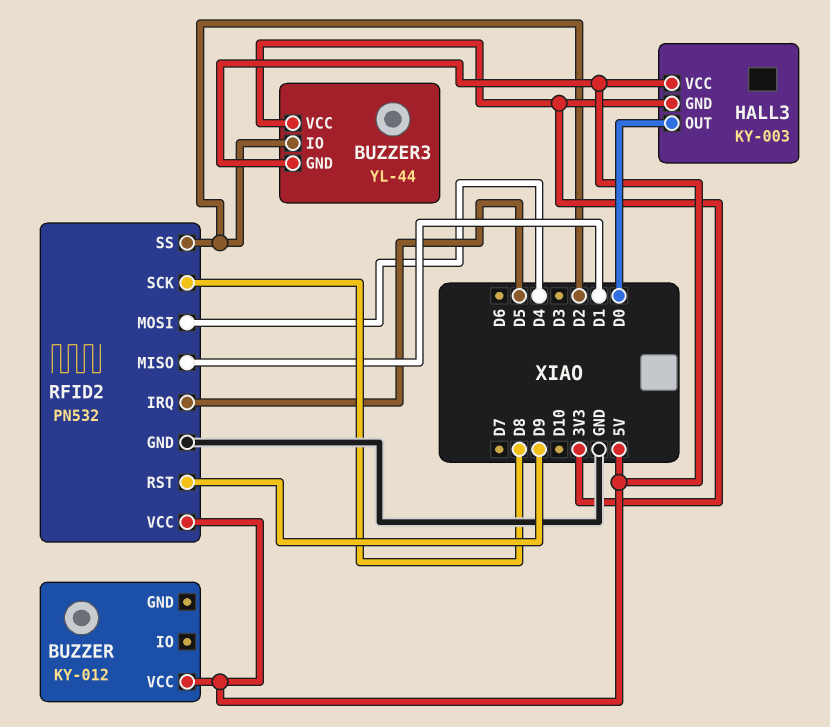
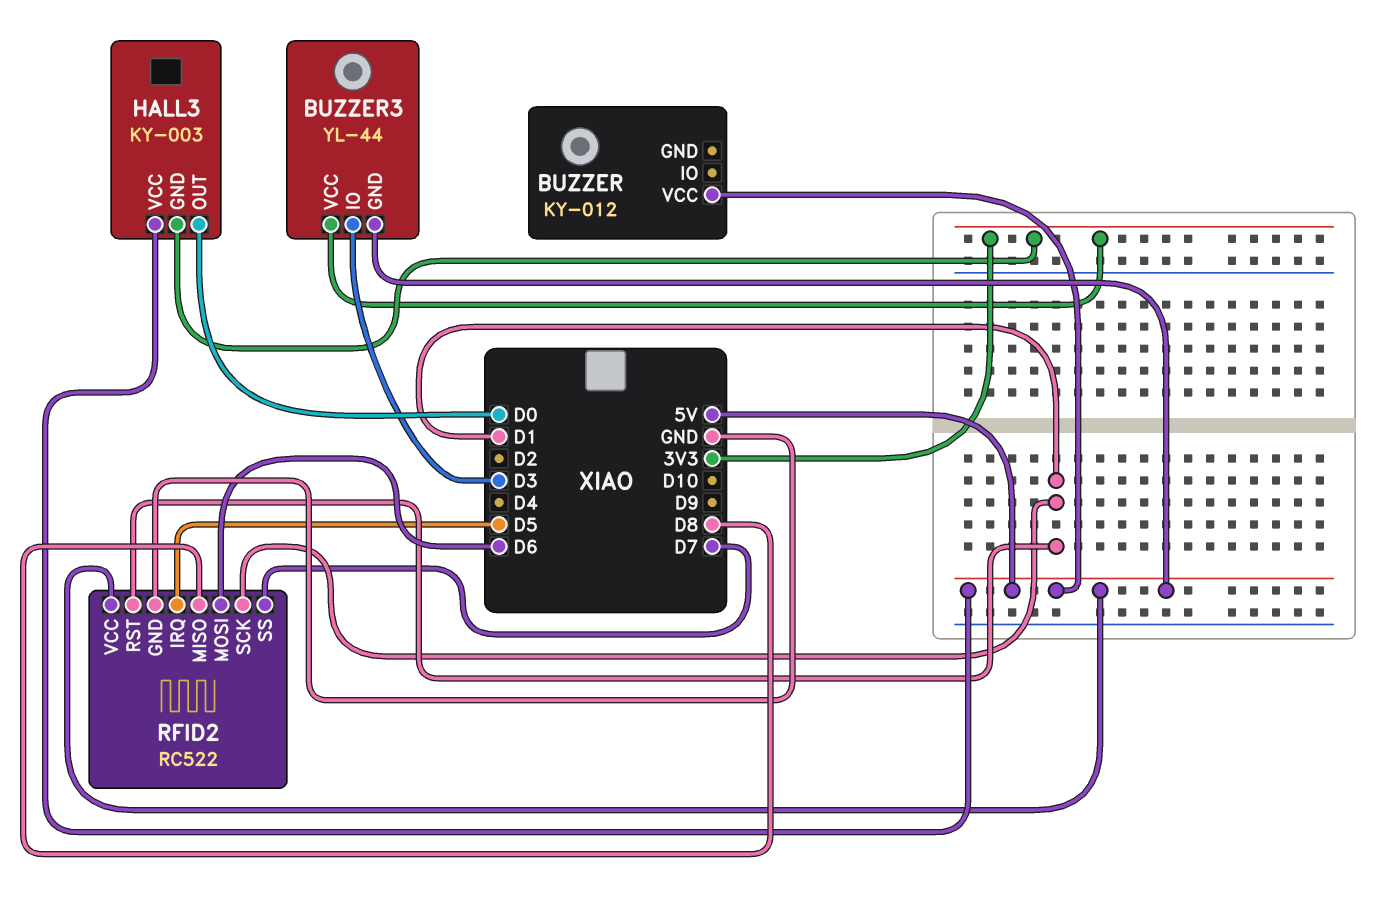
BUZZER3 pin IO: D2 -> D3
RFID2: PN532 -> RC522
RFID2 pin MISO: D1 -> D8
RFID2 pin MOSI: D4 -> D6
RFID2 pin RST: D9 -> D1
RFID2 pin SCK: D8 -> D1
RFID2 pin SS: D2 -> D7

